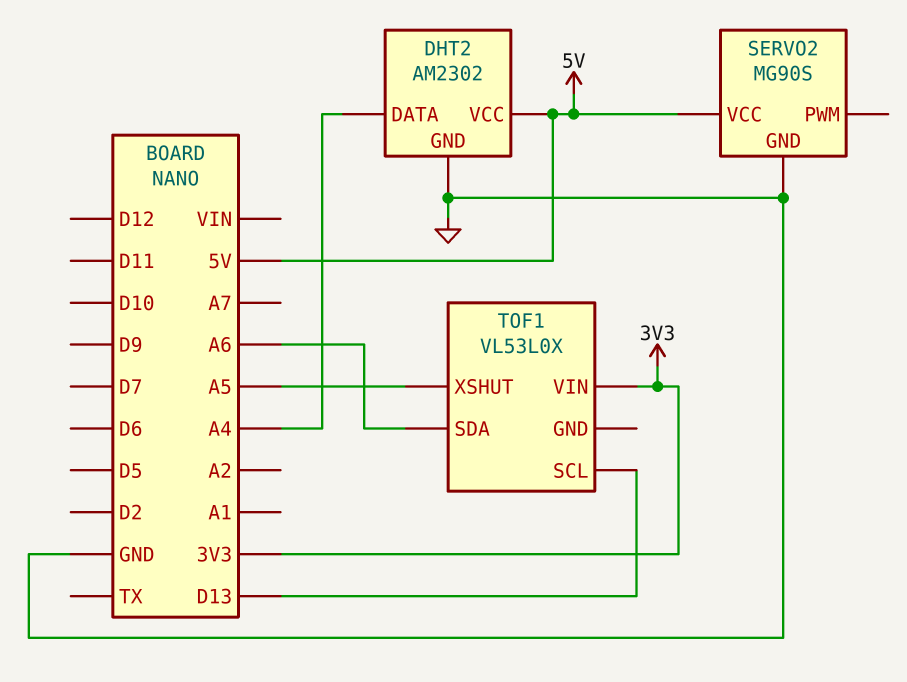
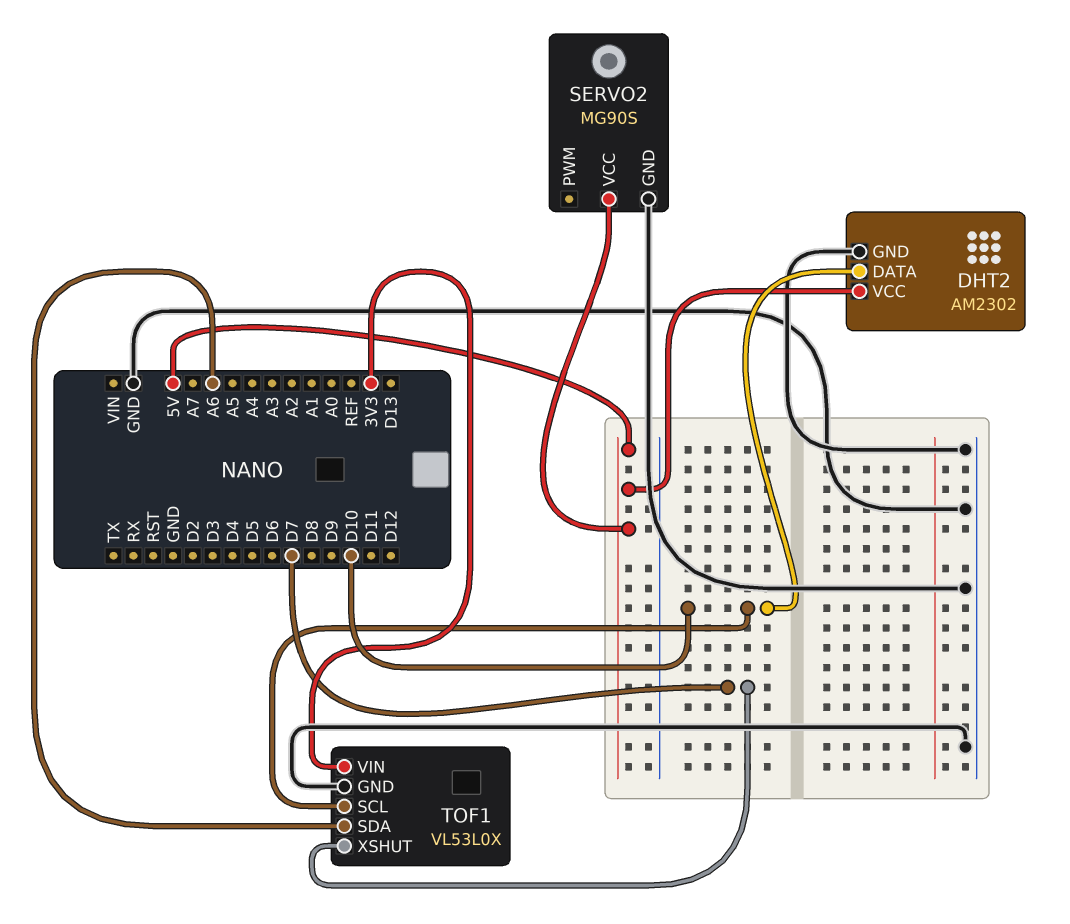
DHT2 pin DATA: A4 -> D10
TOF1 pin GND: none -> GND
TOF1 pin SCL: D13 -> D10
TOF1 pin XSHUT: A5 -> D7

